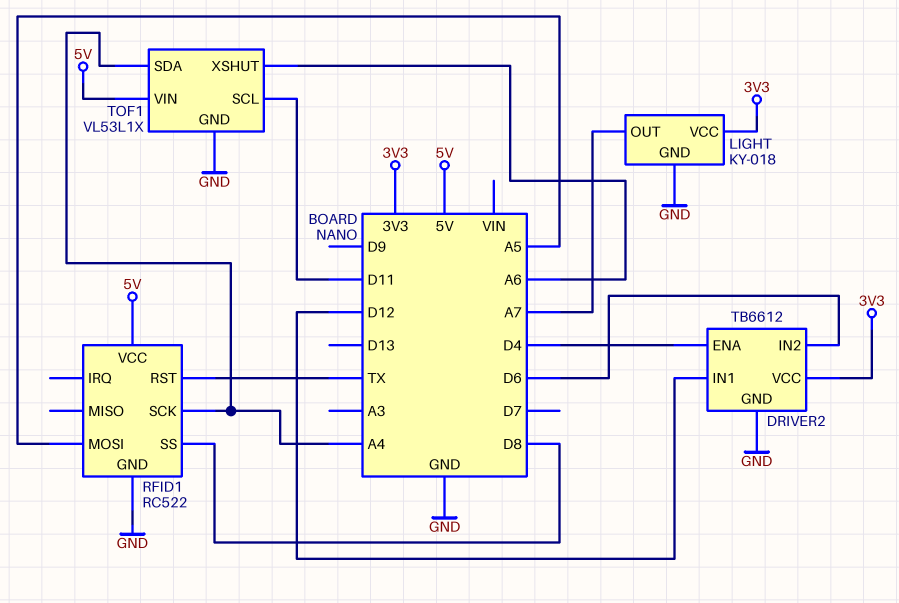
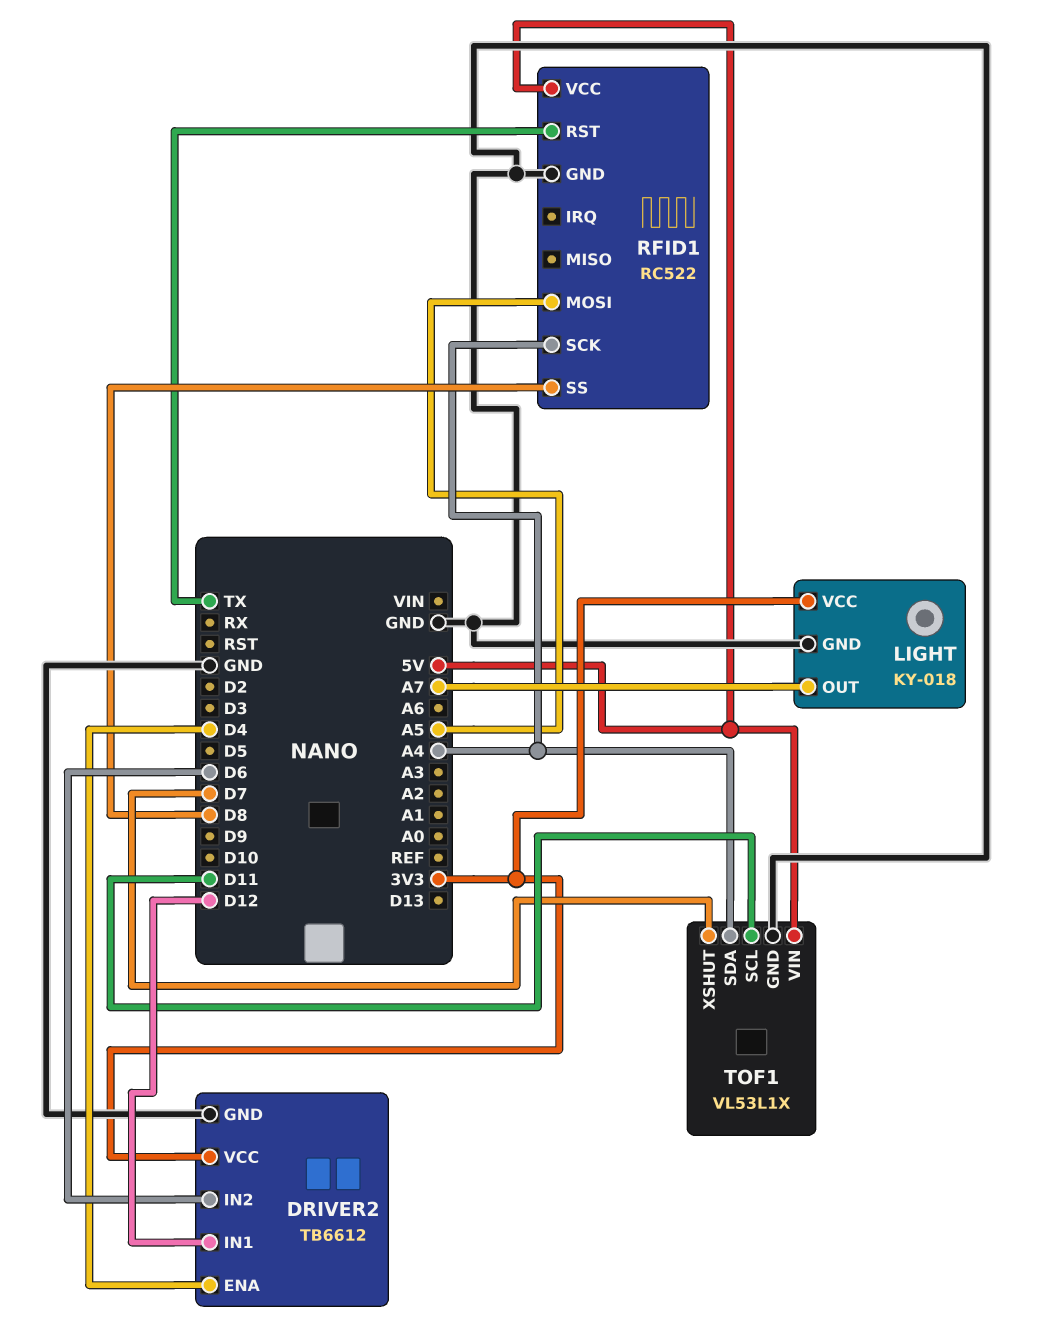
TOF1 pin XSHUT: A6 -> D7

